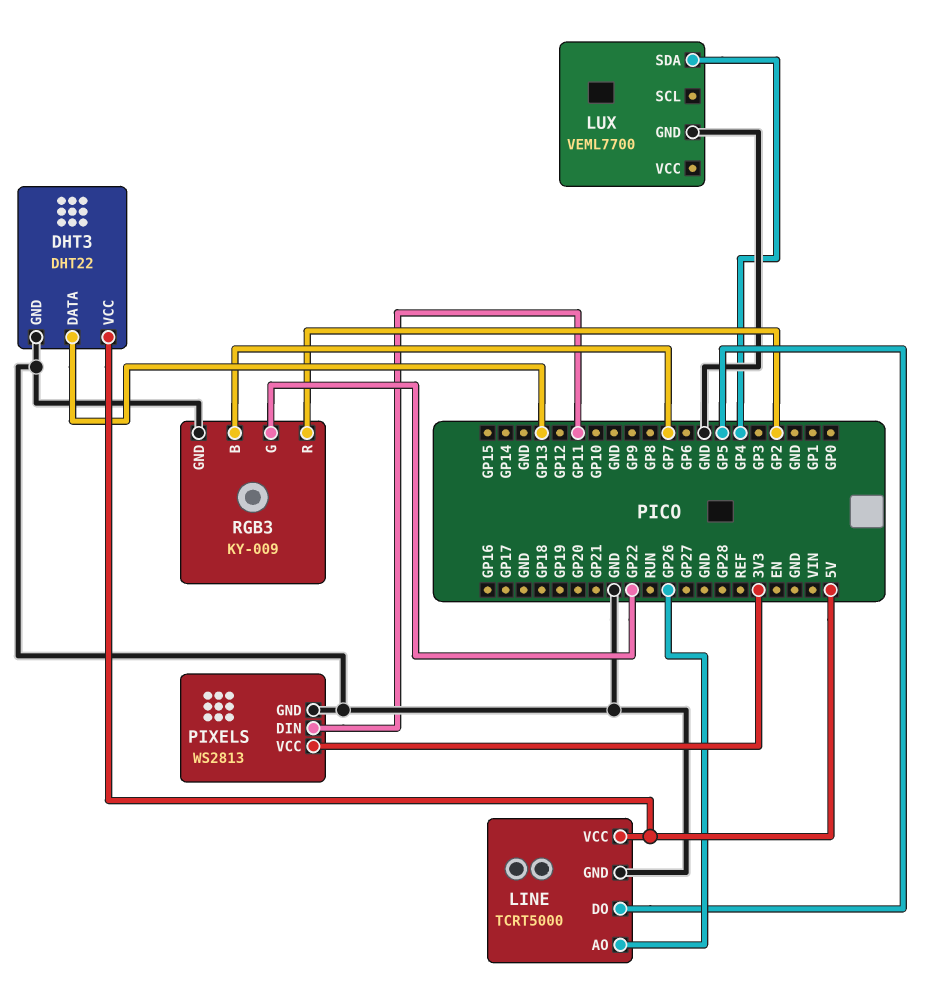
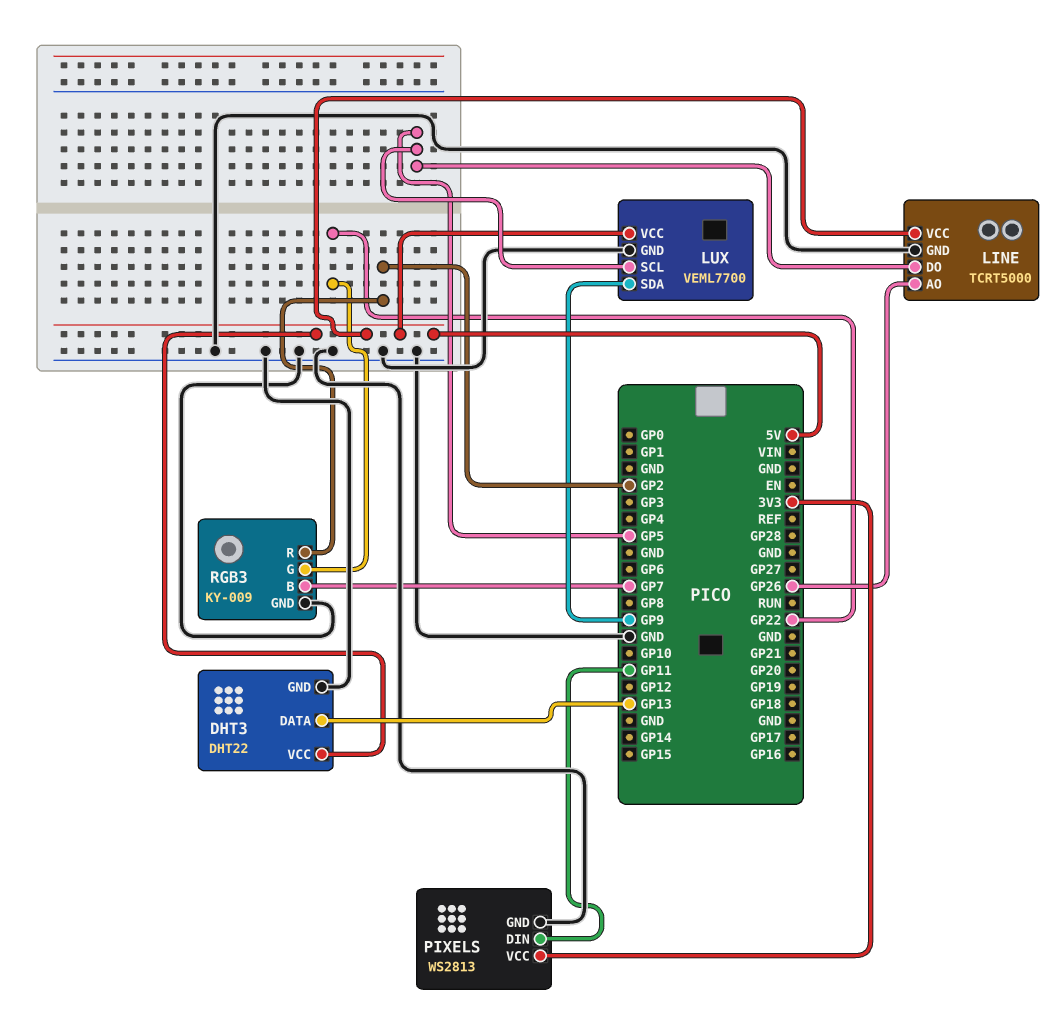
LUX pin SCL: none -> GP5
LUX pin SDA: GP4 -> GP9
LUX pin VCC: none -> 5V

